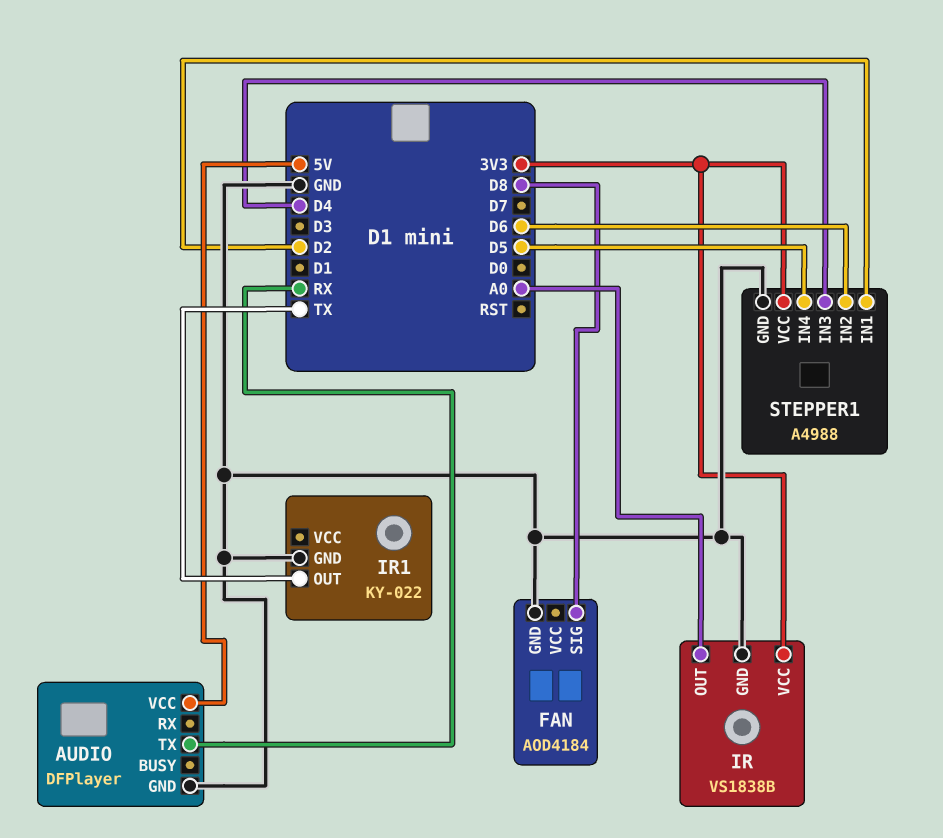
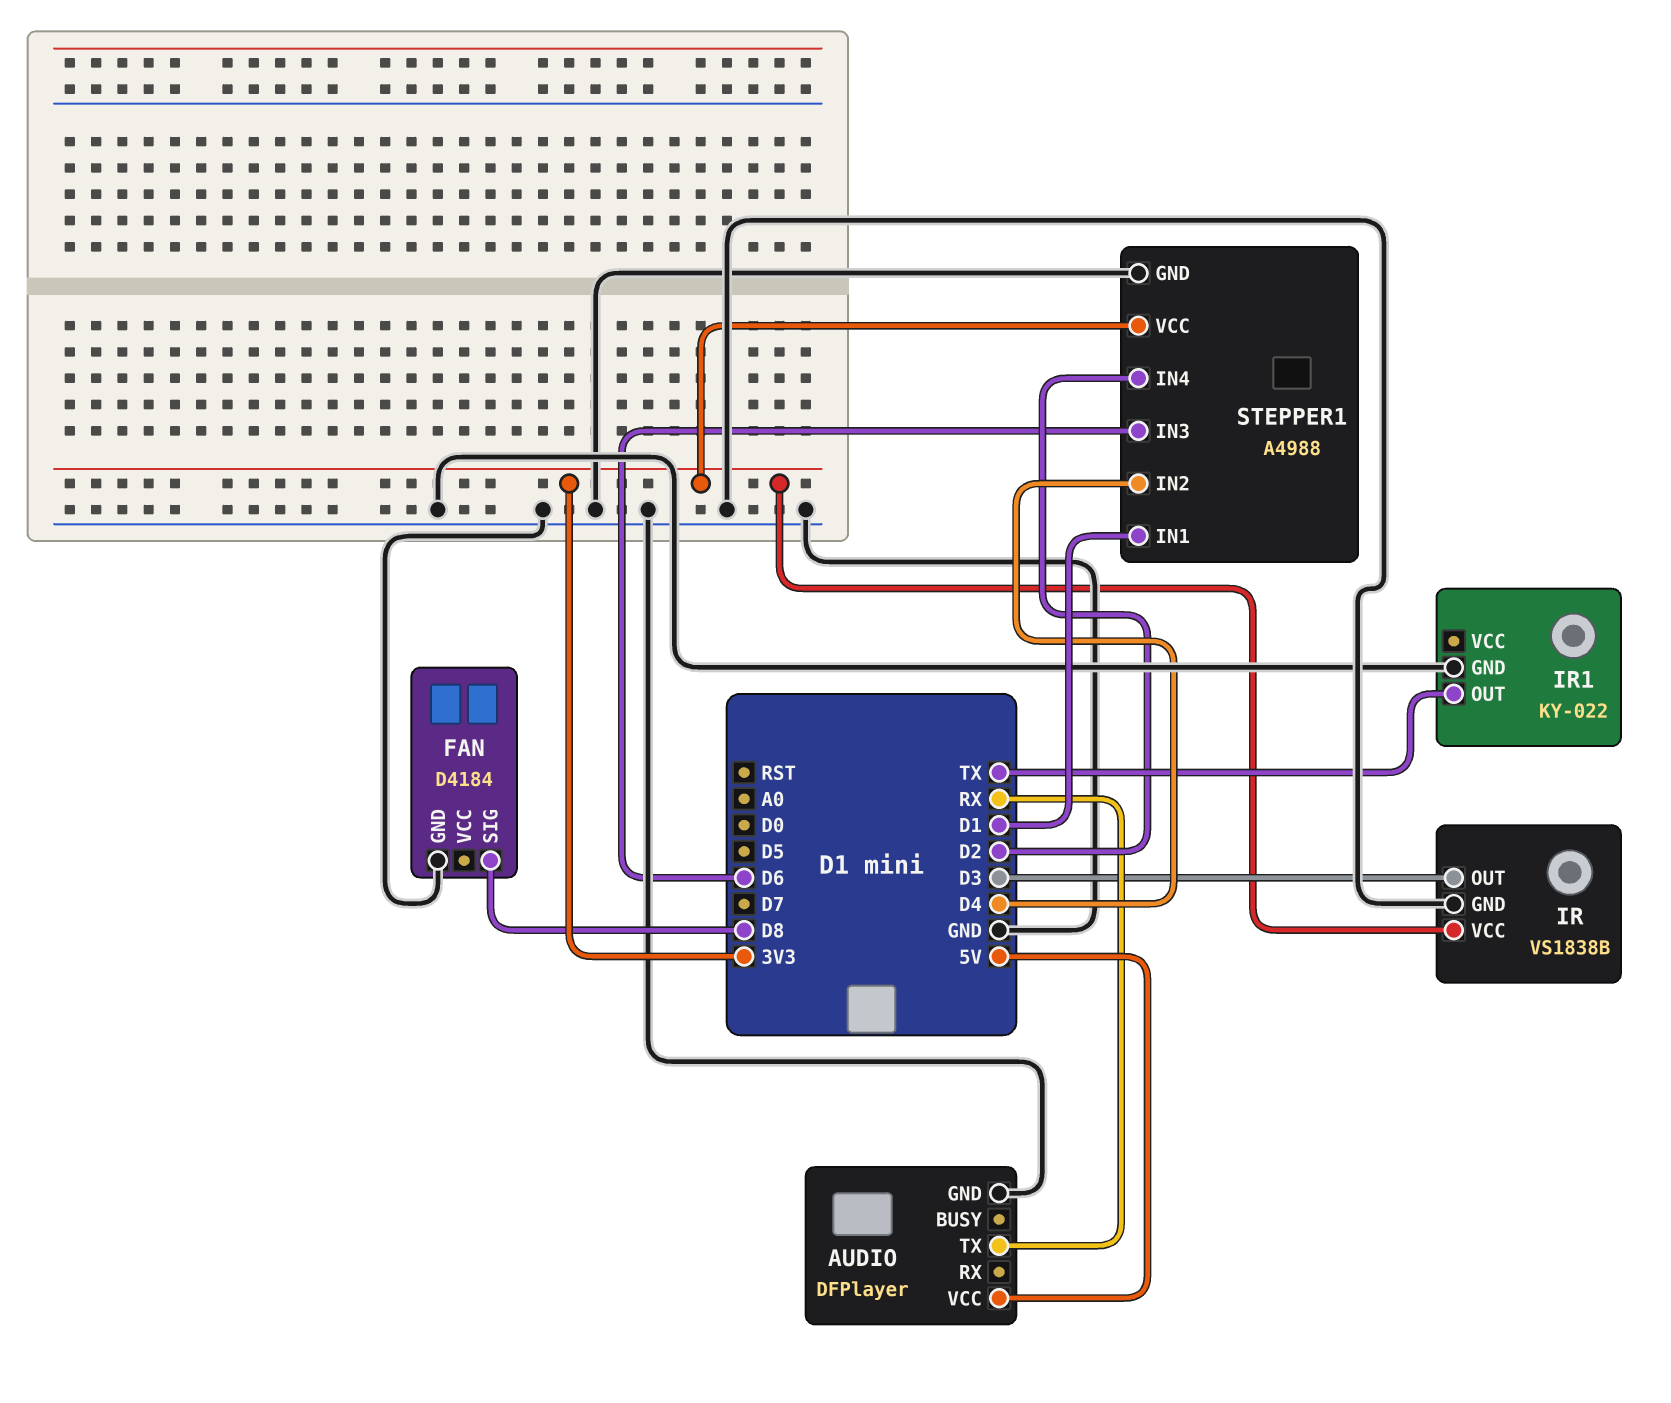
FAN: AOD4184 -> D4184
IR pin OUT: A0 -> D3
STEPPER1 pin IN1: D2 -> D1
STEPPER1 pin IN2: D6 -> D4
STEPPER1 pin IN3: D4 -> D6
STEPPER1 pin IN4: D5 -> D2

